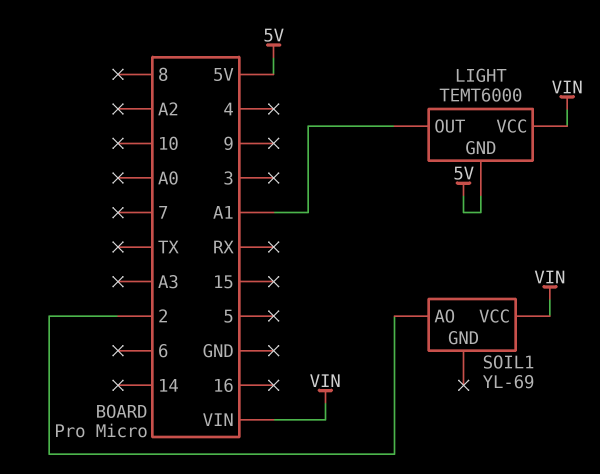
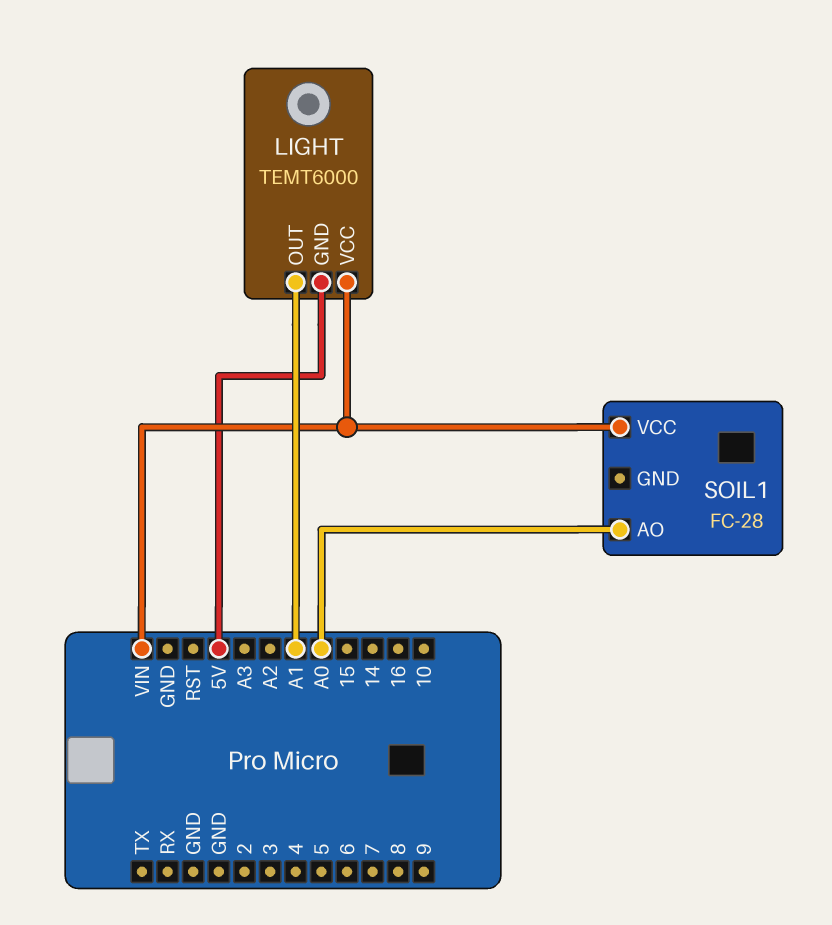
SOIL1: YL-69 -> FC-28
SOIL1 pin AO: 2 -> A0

